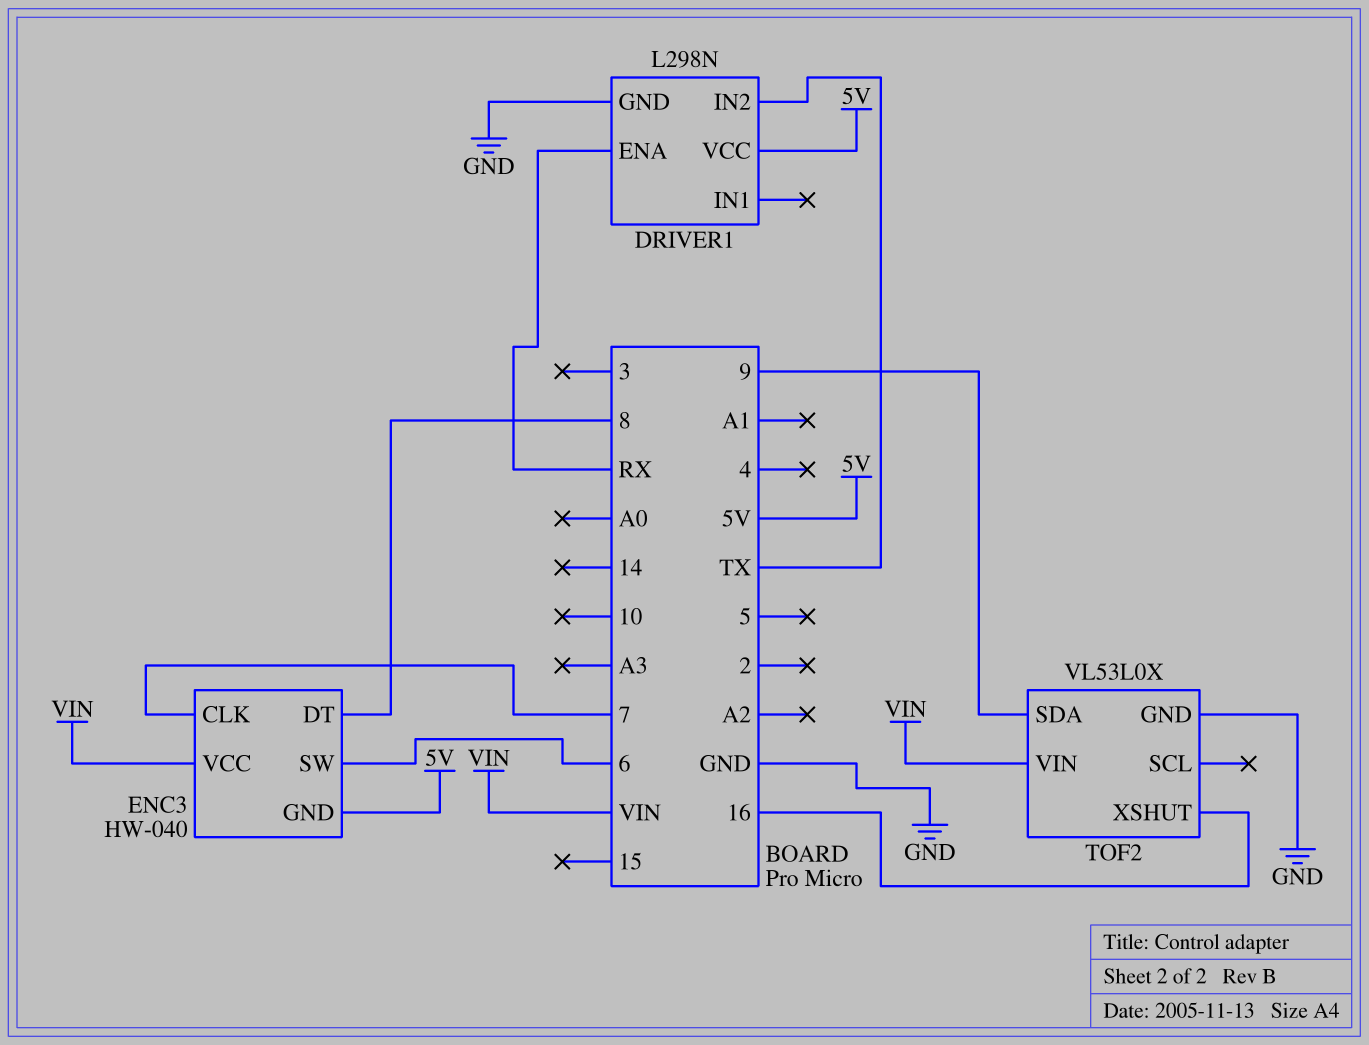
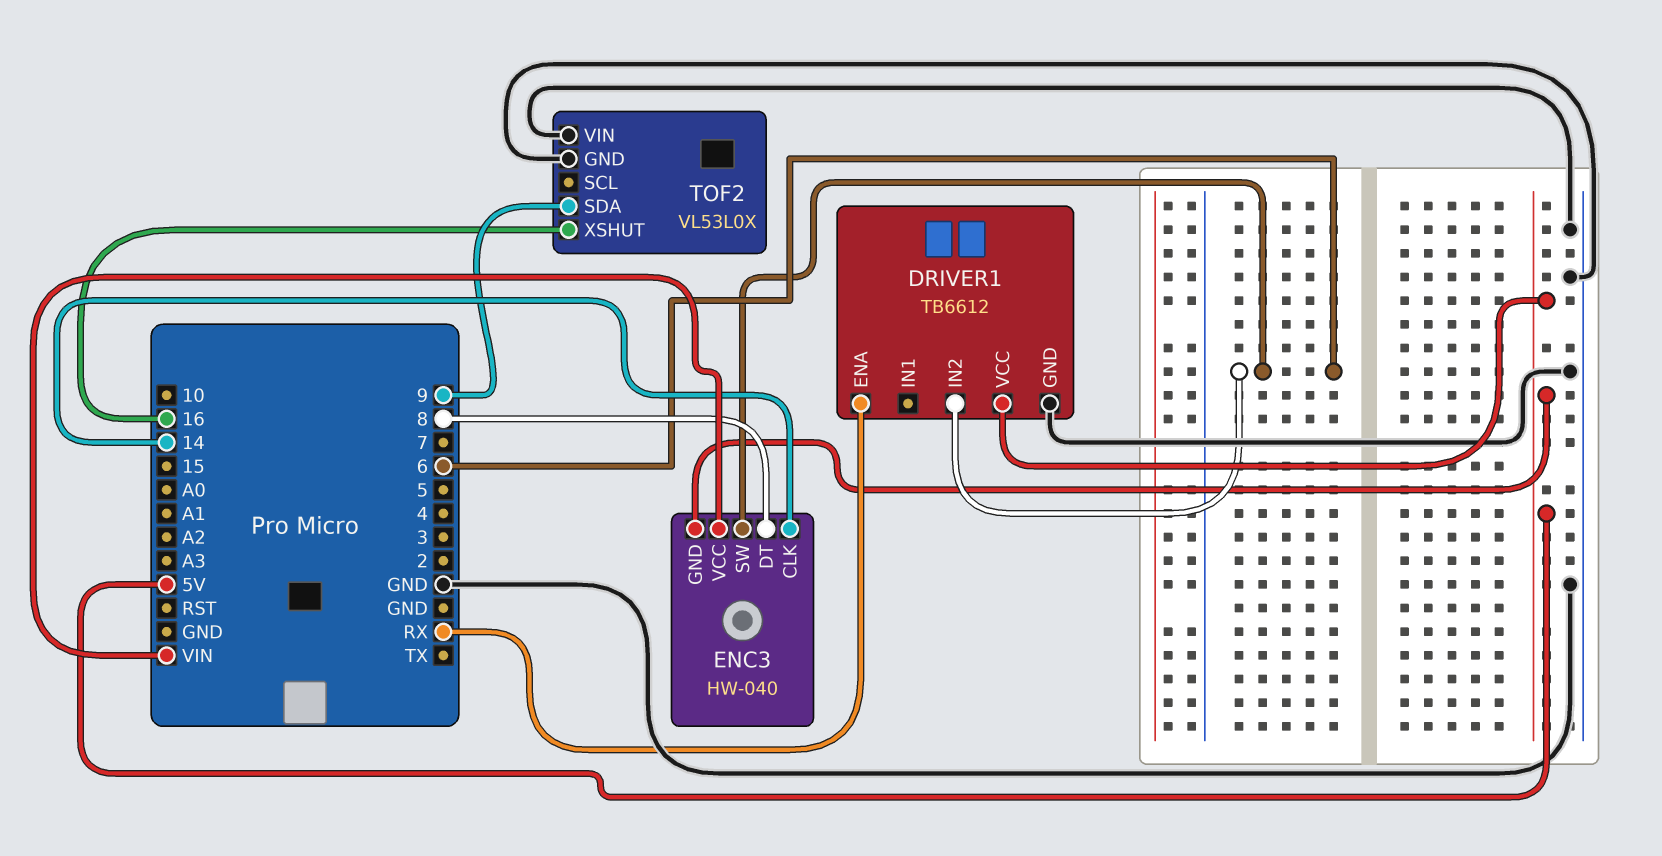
DRIVER1: L298N -> TB6612
DRIVER1 pin IN2: TX -> 6
ENC3 pin CLK: 7 -> 14
TOF2 pin VIN: VIN -> GND

